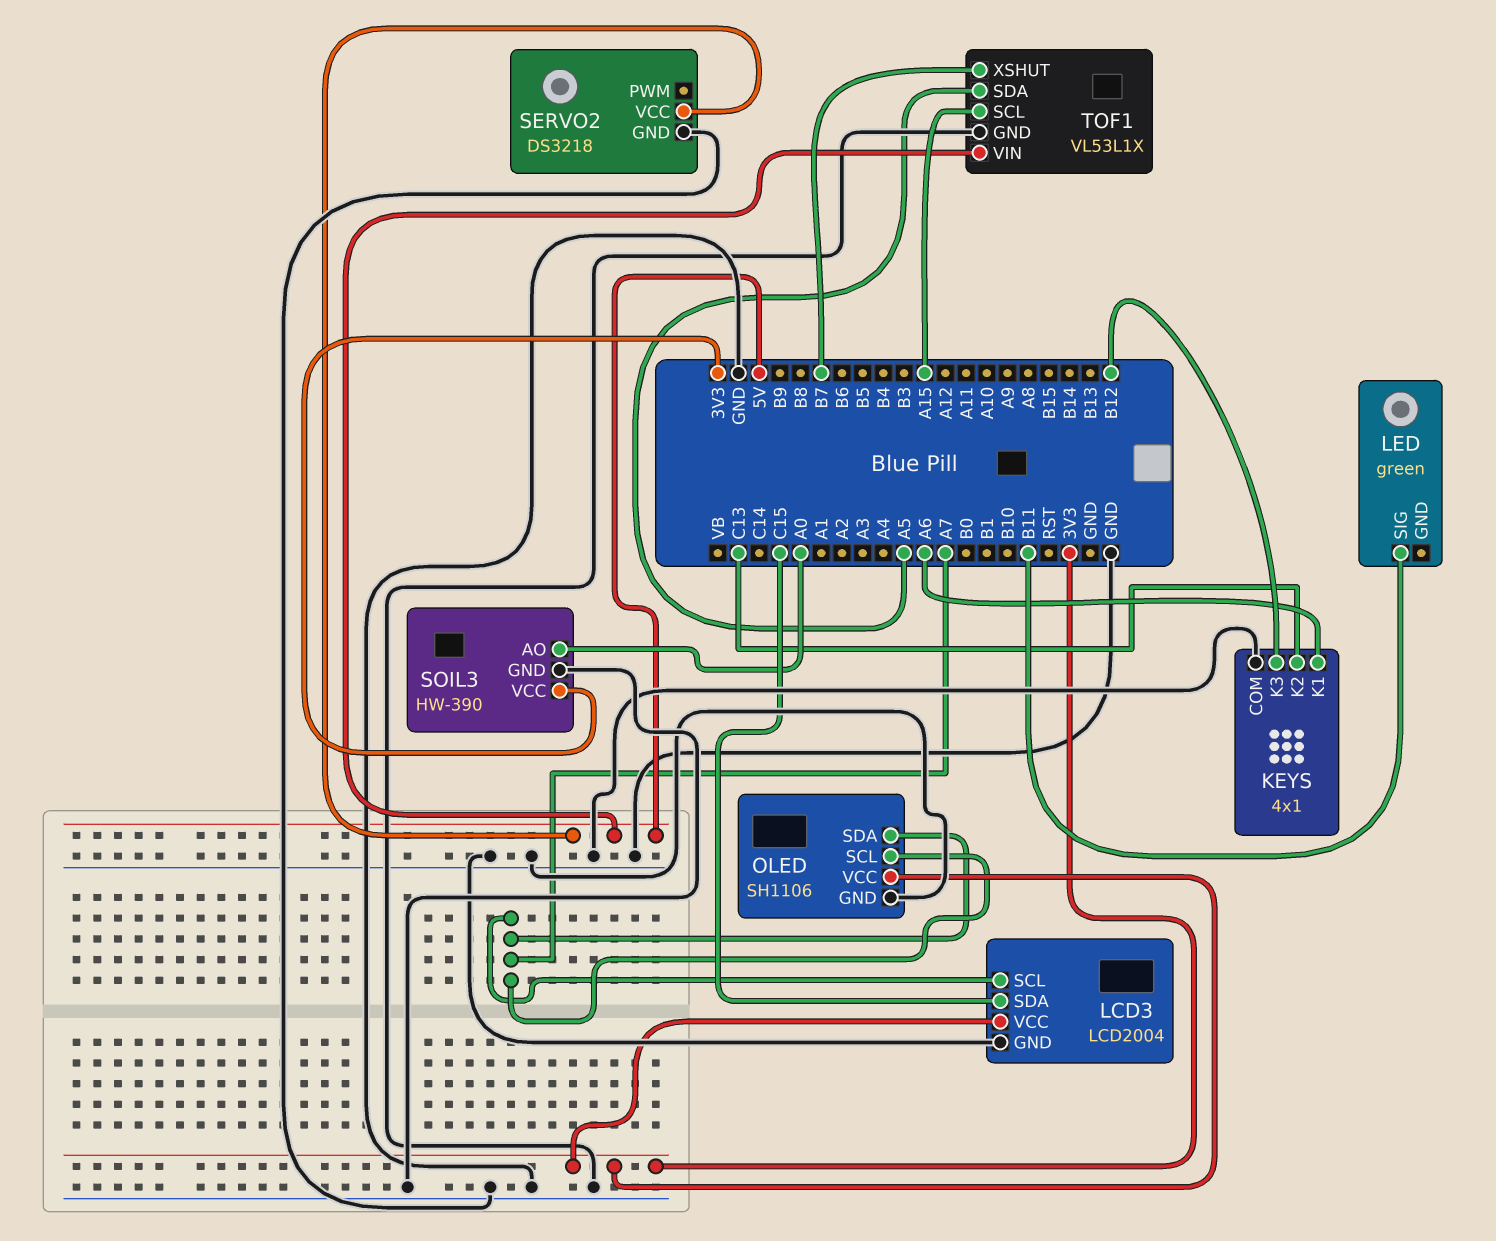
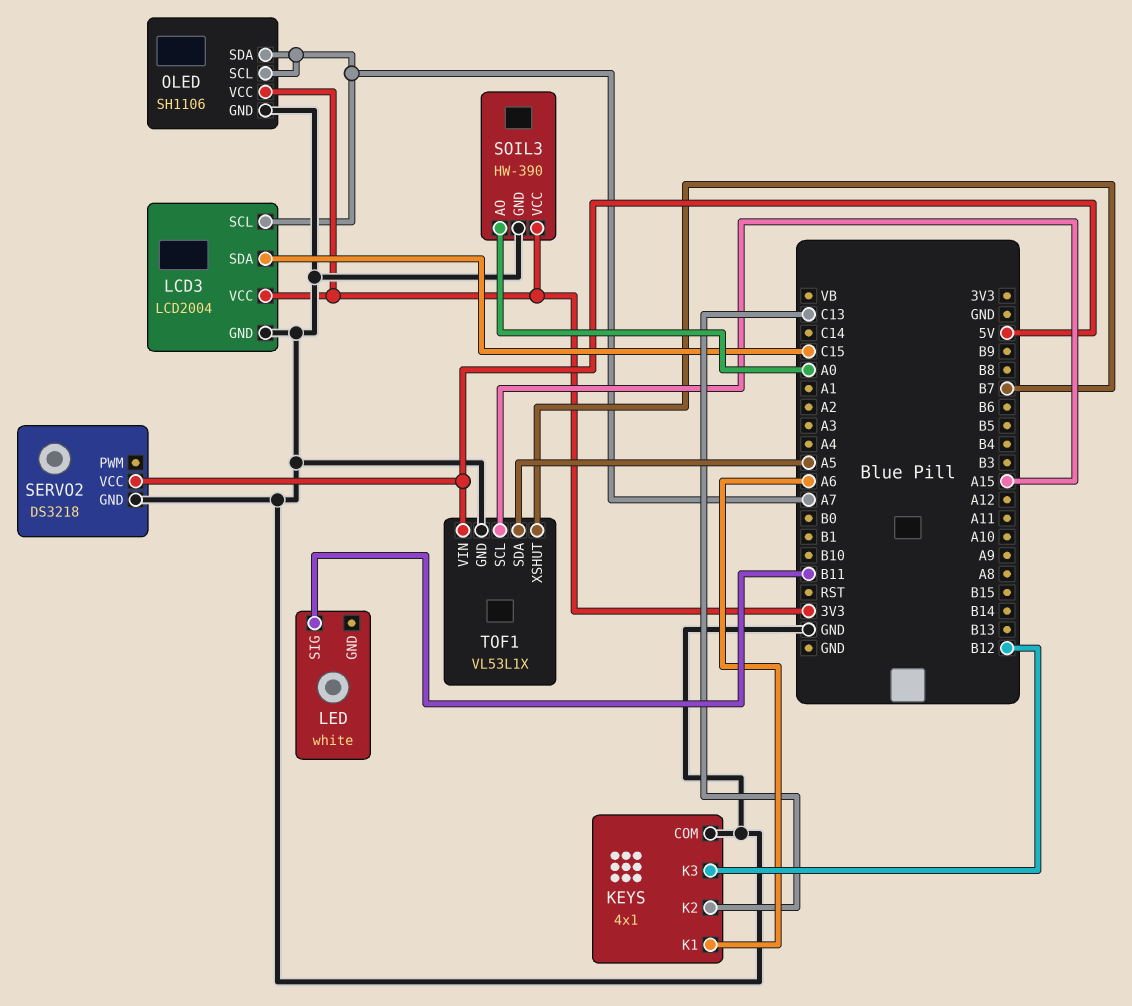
LED: green -> white

